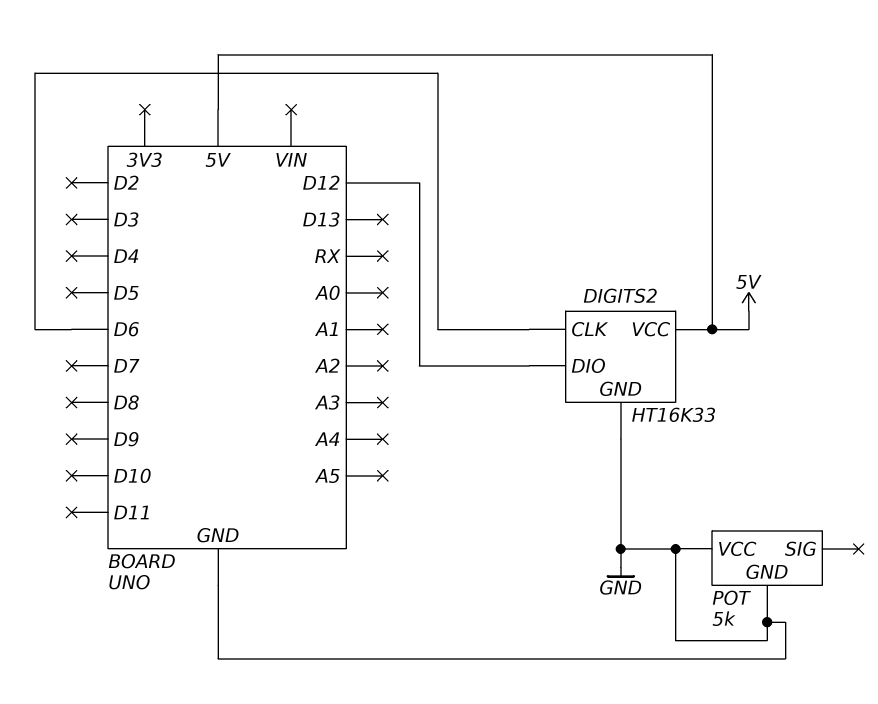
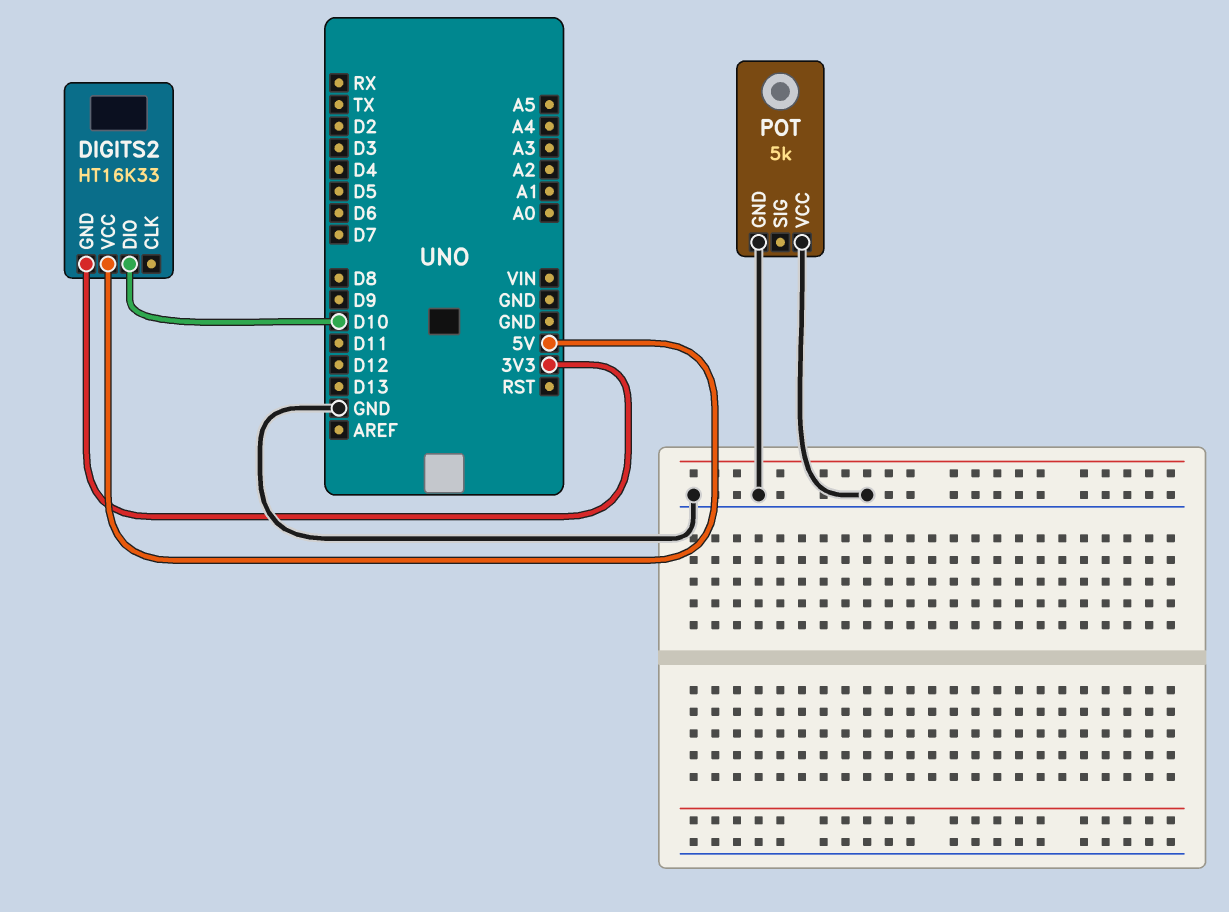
DIGITS2 pin CLK: D6 -> none
DIGITS2 pin DIO: D12 -> D10
DIGITS2 pin GND: GND -> 3V3

